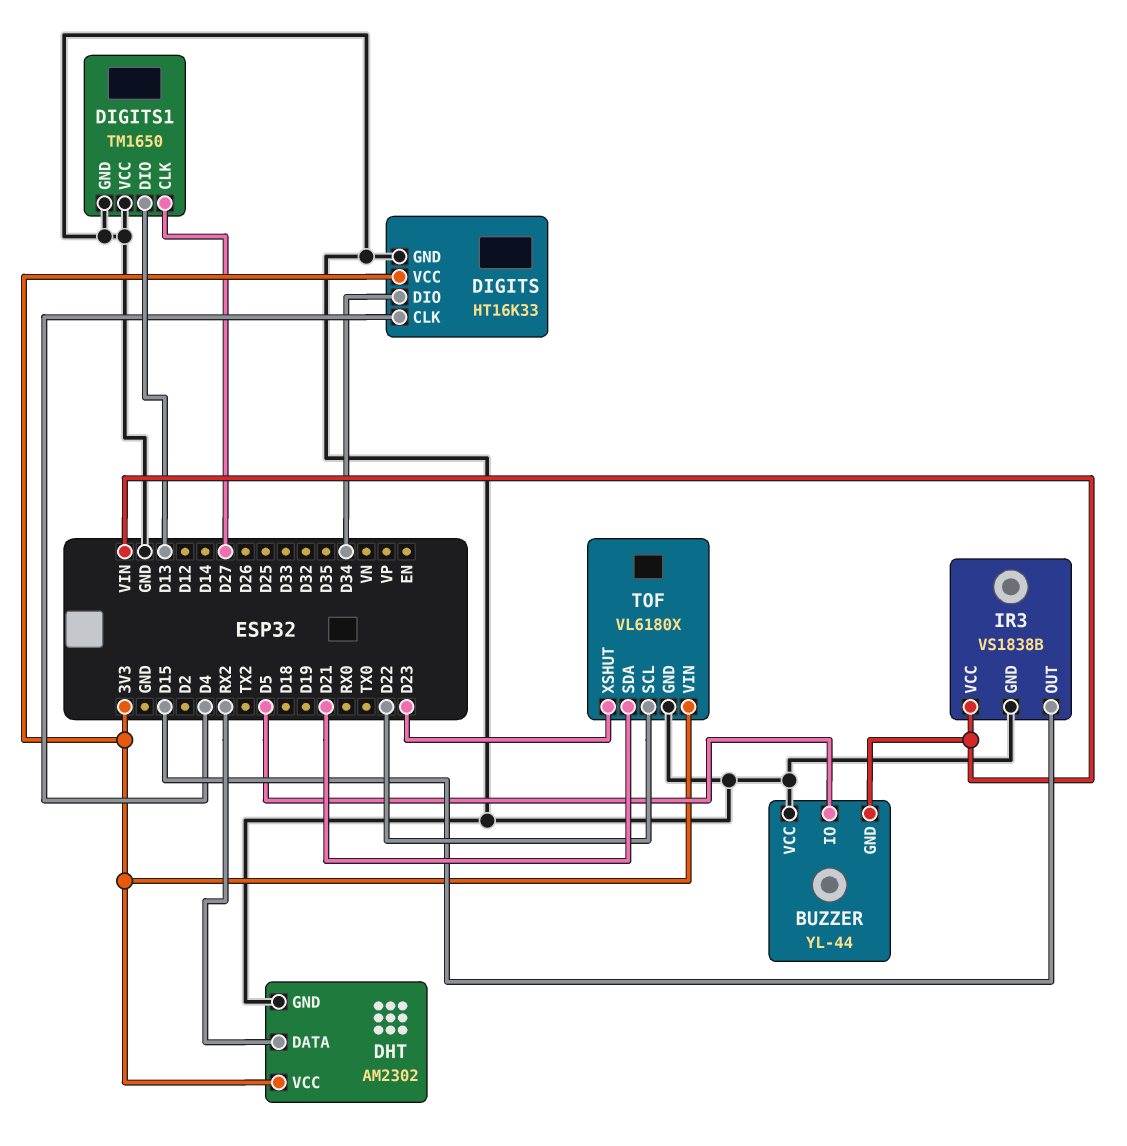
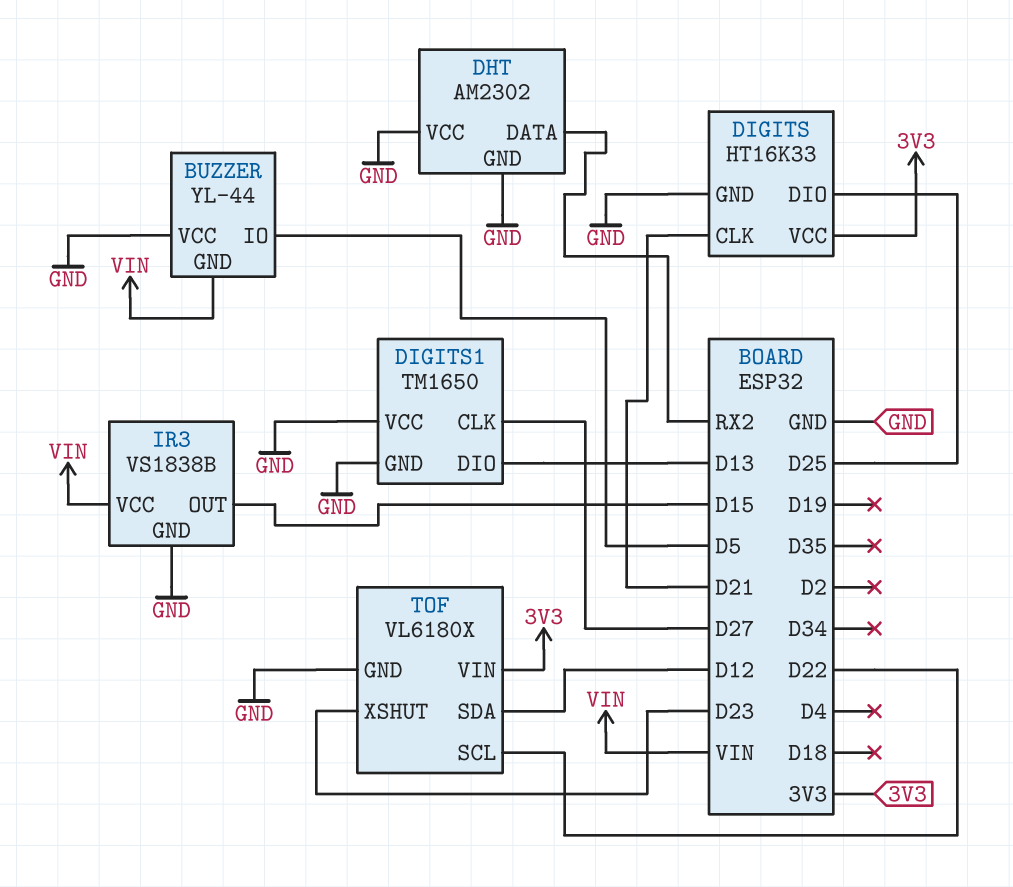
DHT pin VCC: 3V3 -> GND
DIGITS pin CLK: D4 -> D21
DIGITS pin DIO: D34 -> D25
TOF pin SDA: D21 -> D12

